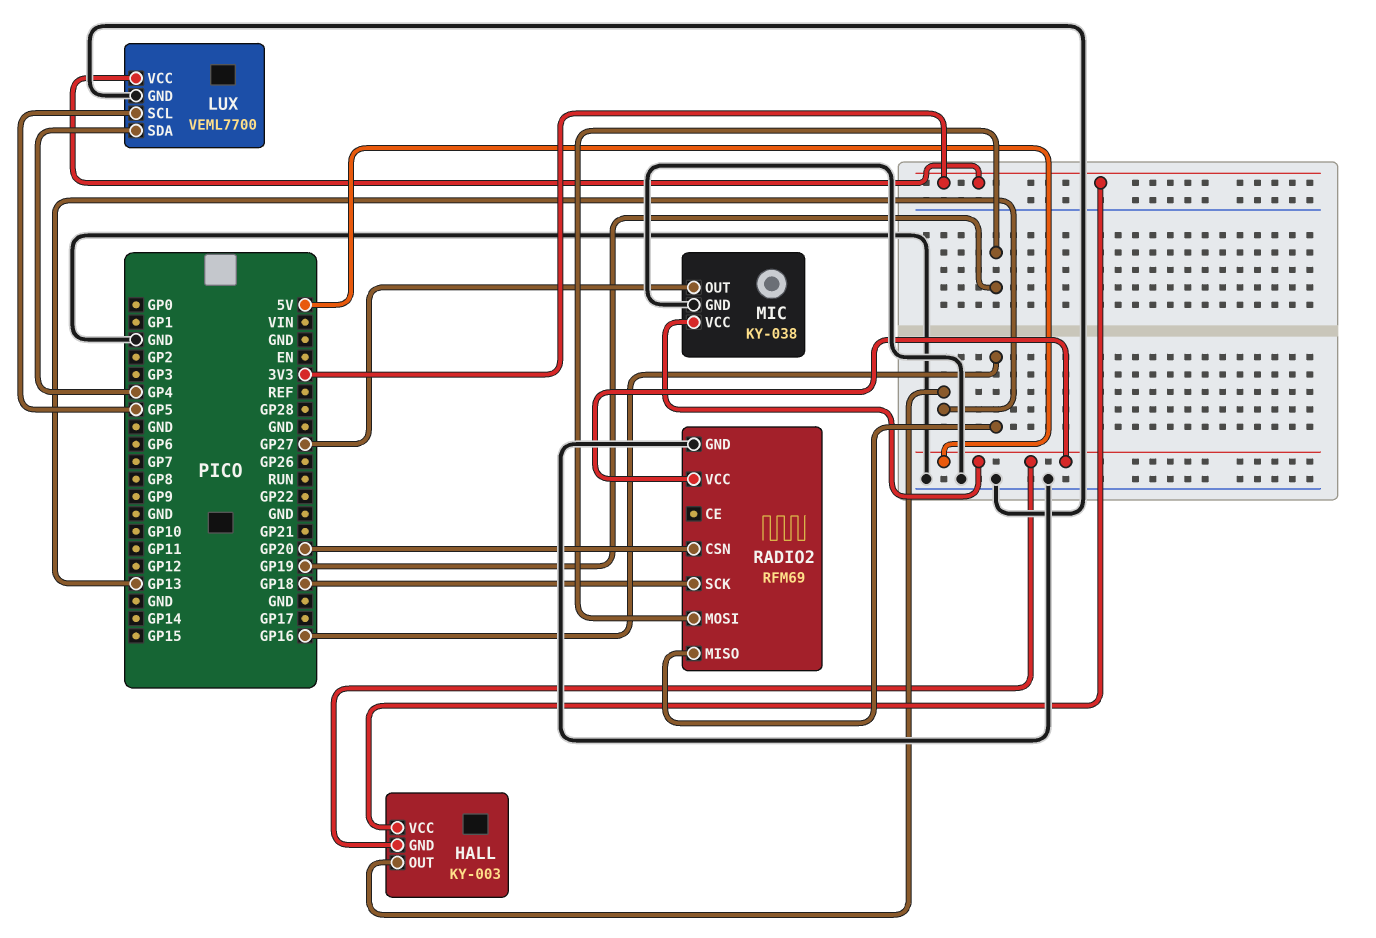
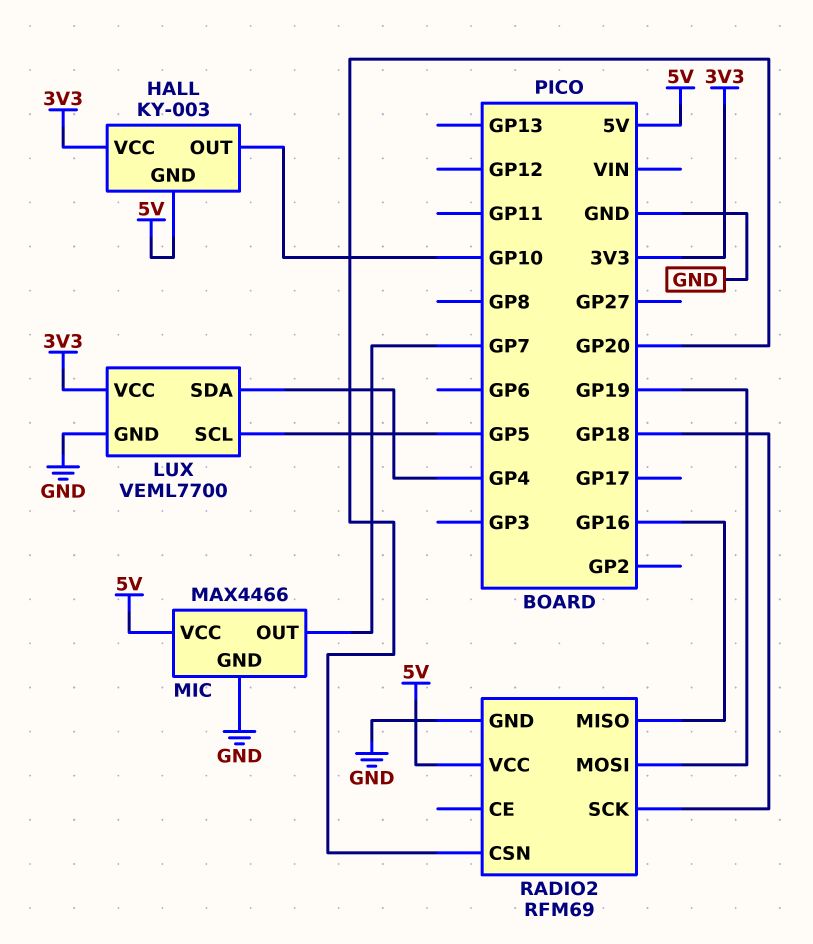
HALL pin OUT: GP13 -> GP10
MIC: KY-038 -> MAX4466
MIC pin OUT: GP27 -> GP7

